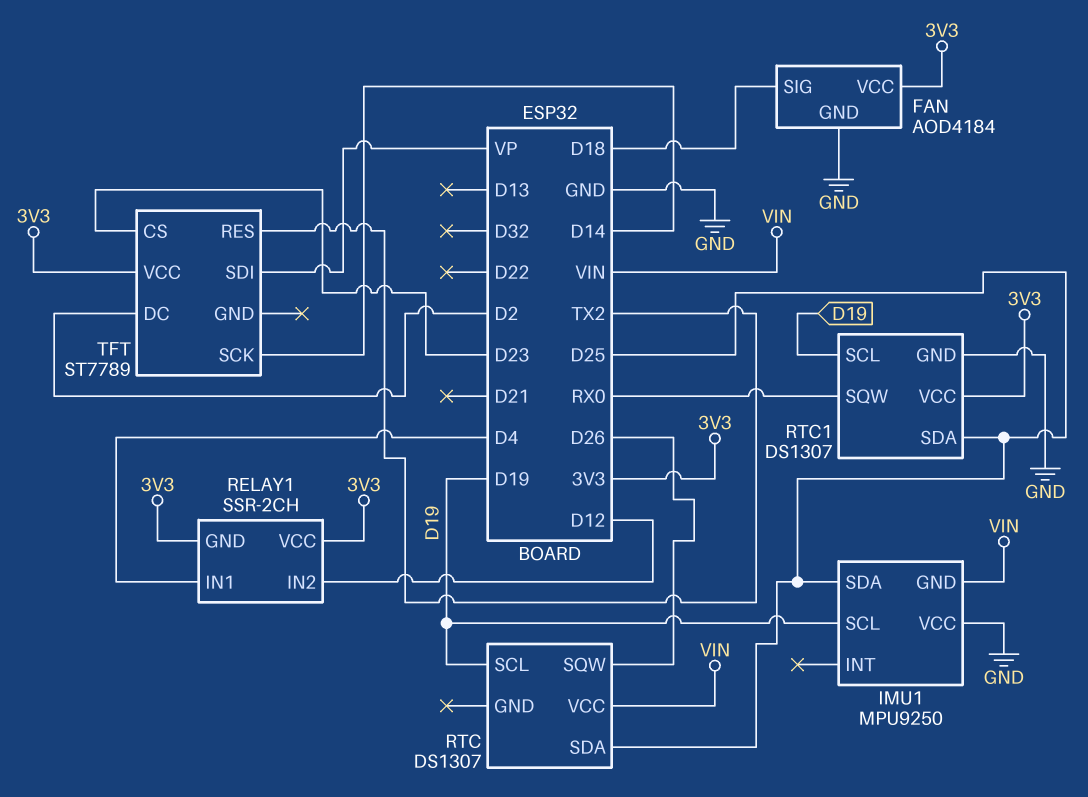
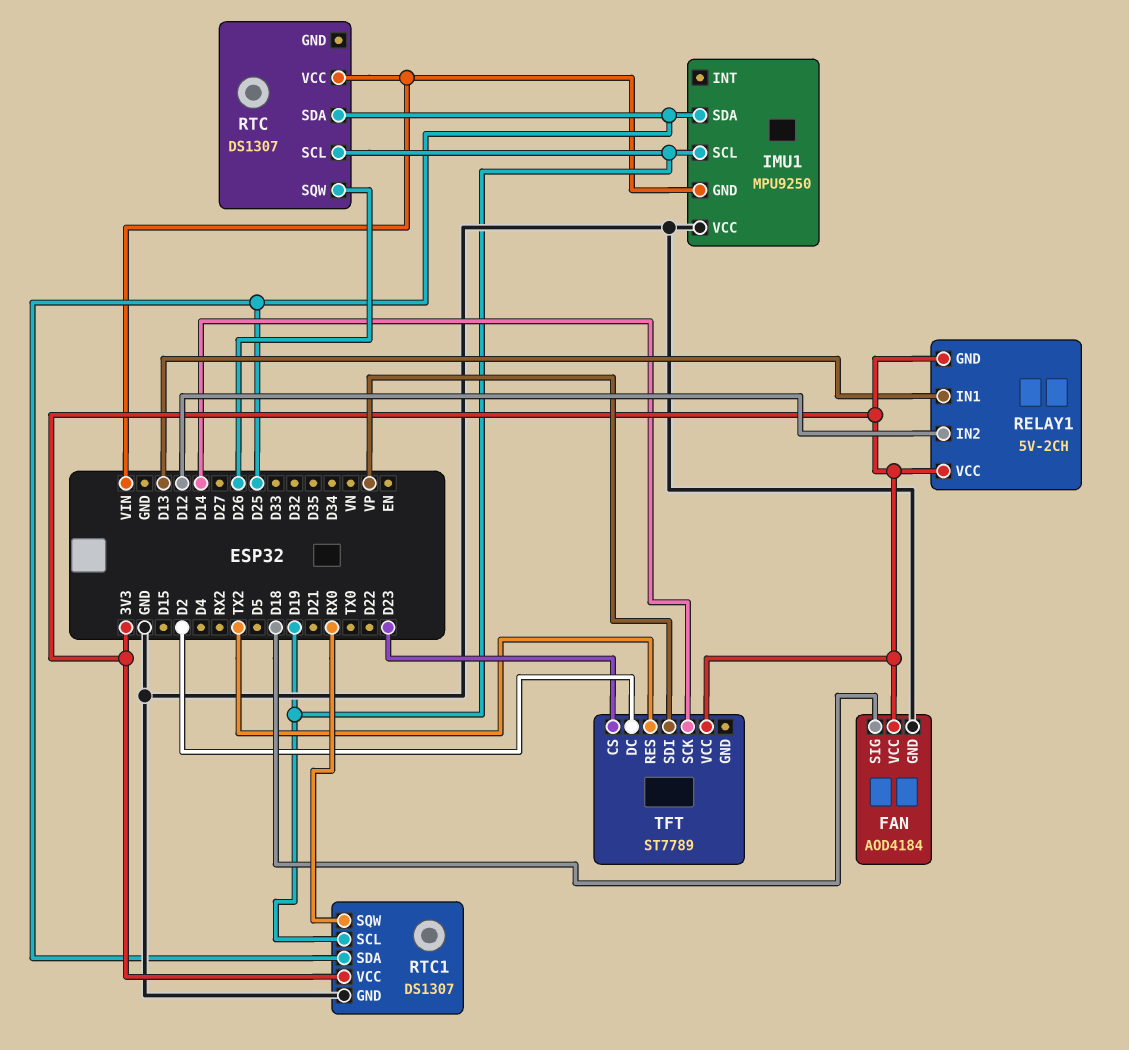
RELAY1: SSR-2CH -> 5V-2CH
RELAY1 pin IN1: D4 -> D13

